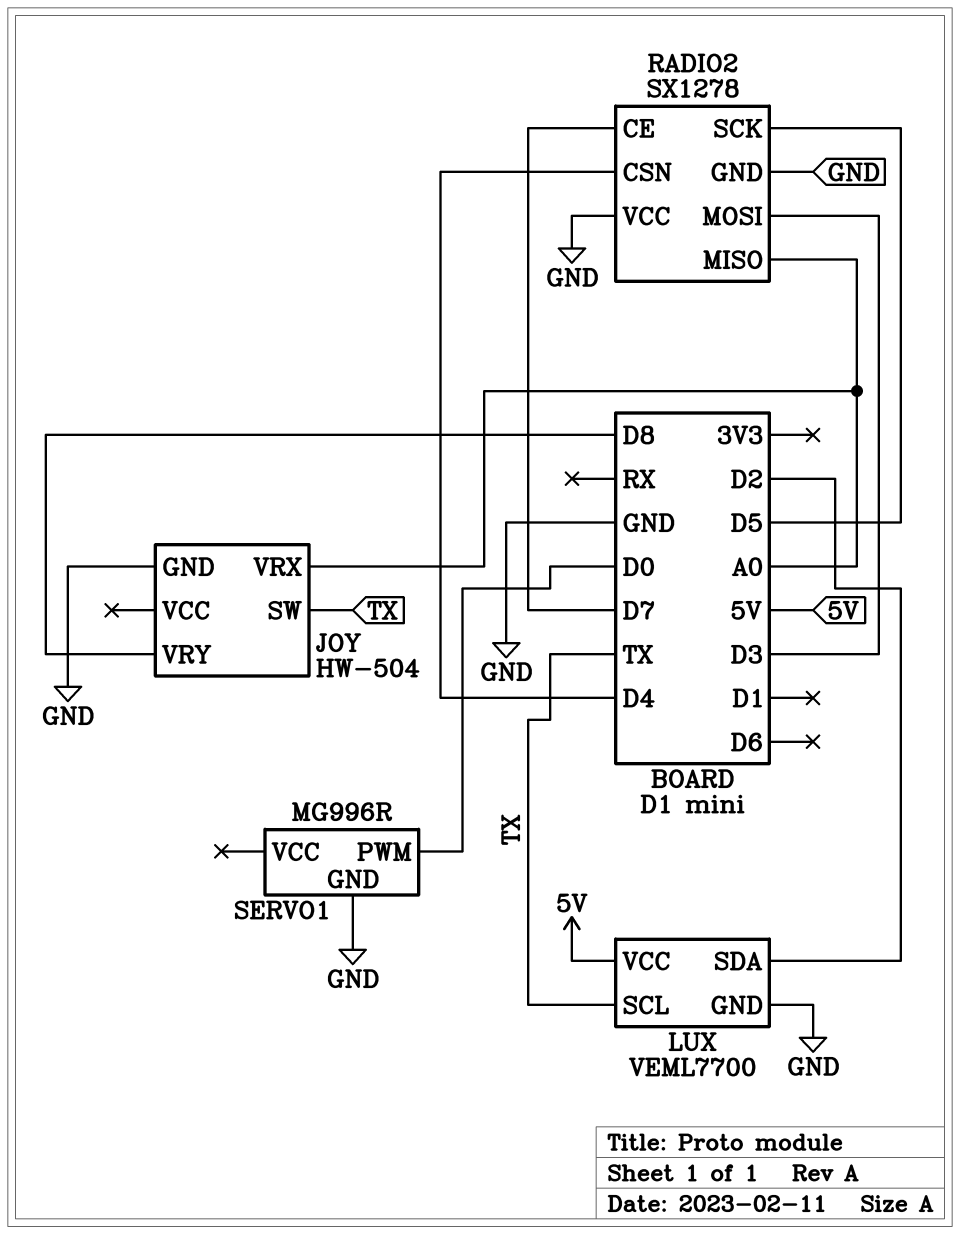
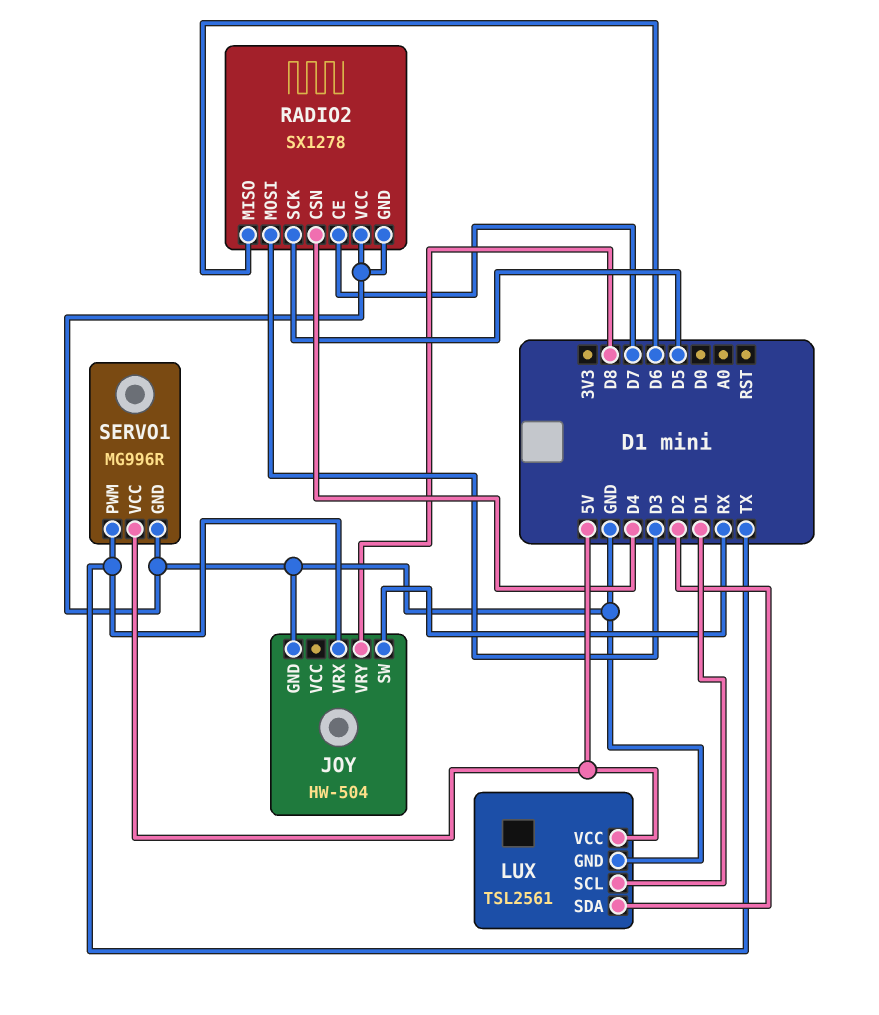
JOY pin SW: TX -> RX
JOY pin VRX: A0 -> TX
LUX: VEML7700 -> TSL2561
LUX pin SCL: TX -> D1
RADIO2 pin MISO: A0 -> D6
SERVO1 pin PWM: D0 -> TX
SERVO1 pin VCC: none -> 5V

